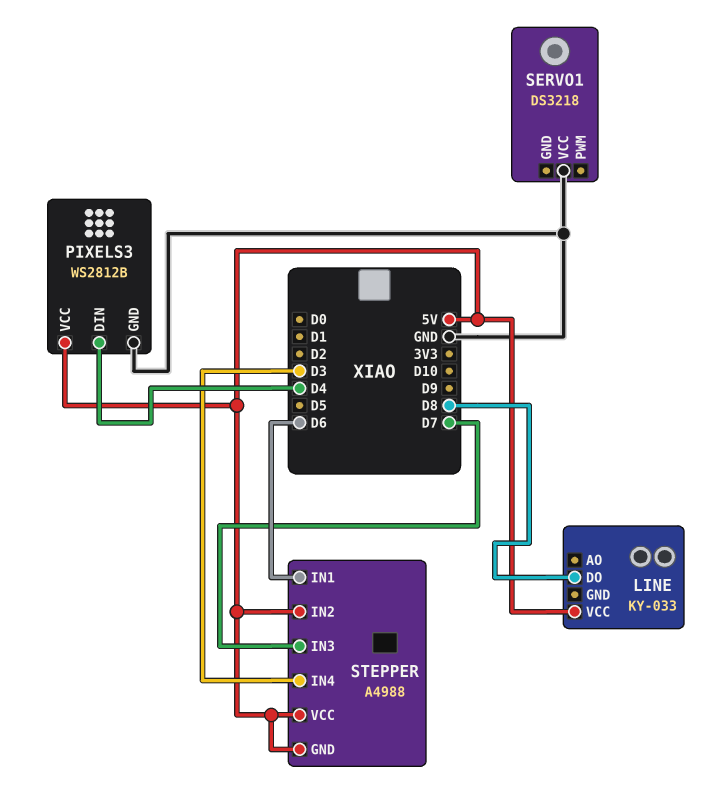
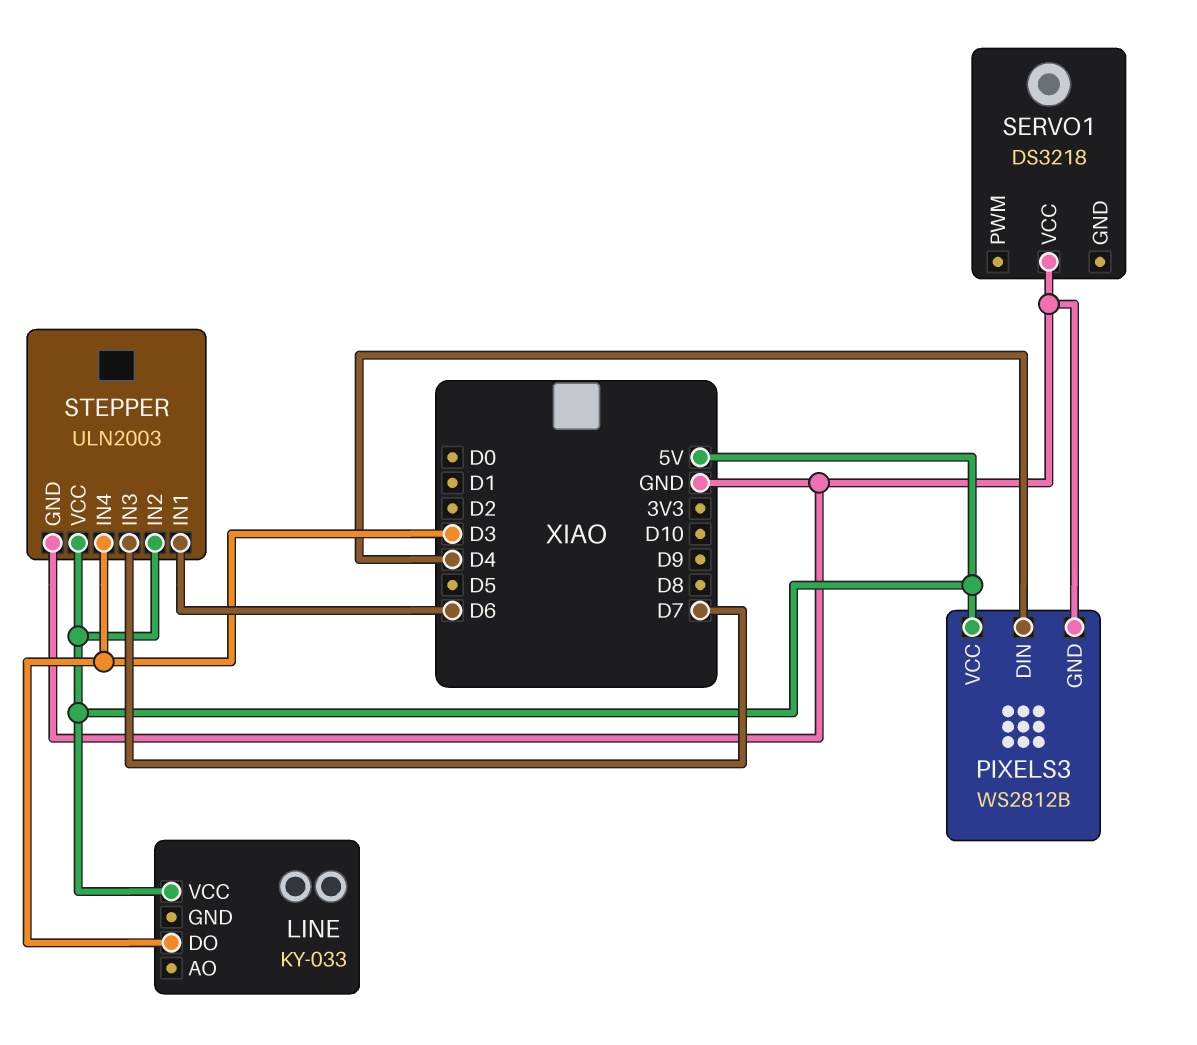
LINE pin DO: D8 -> D3
STEPPER: A4988 -> ULN2003
STEPPER pin GND: 5V -> GND

